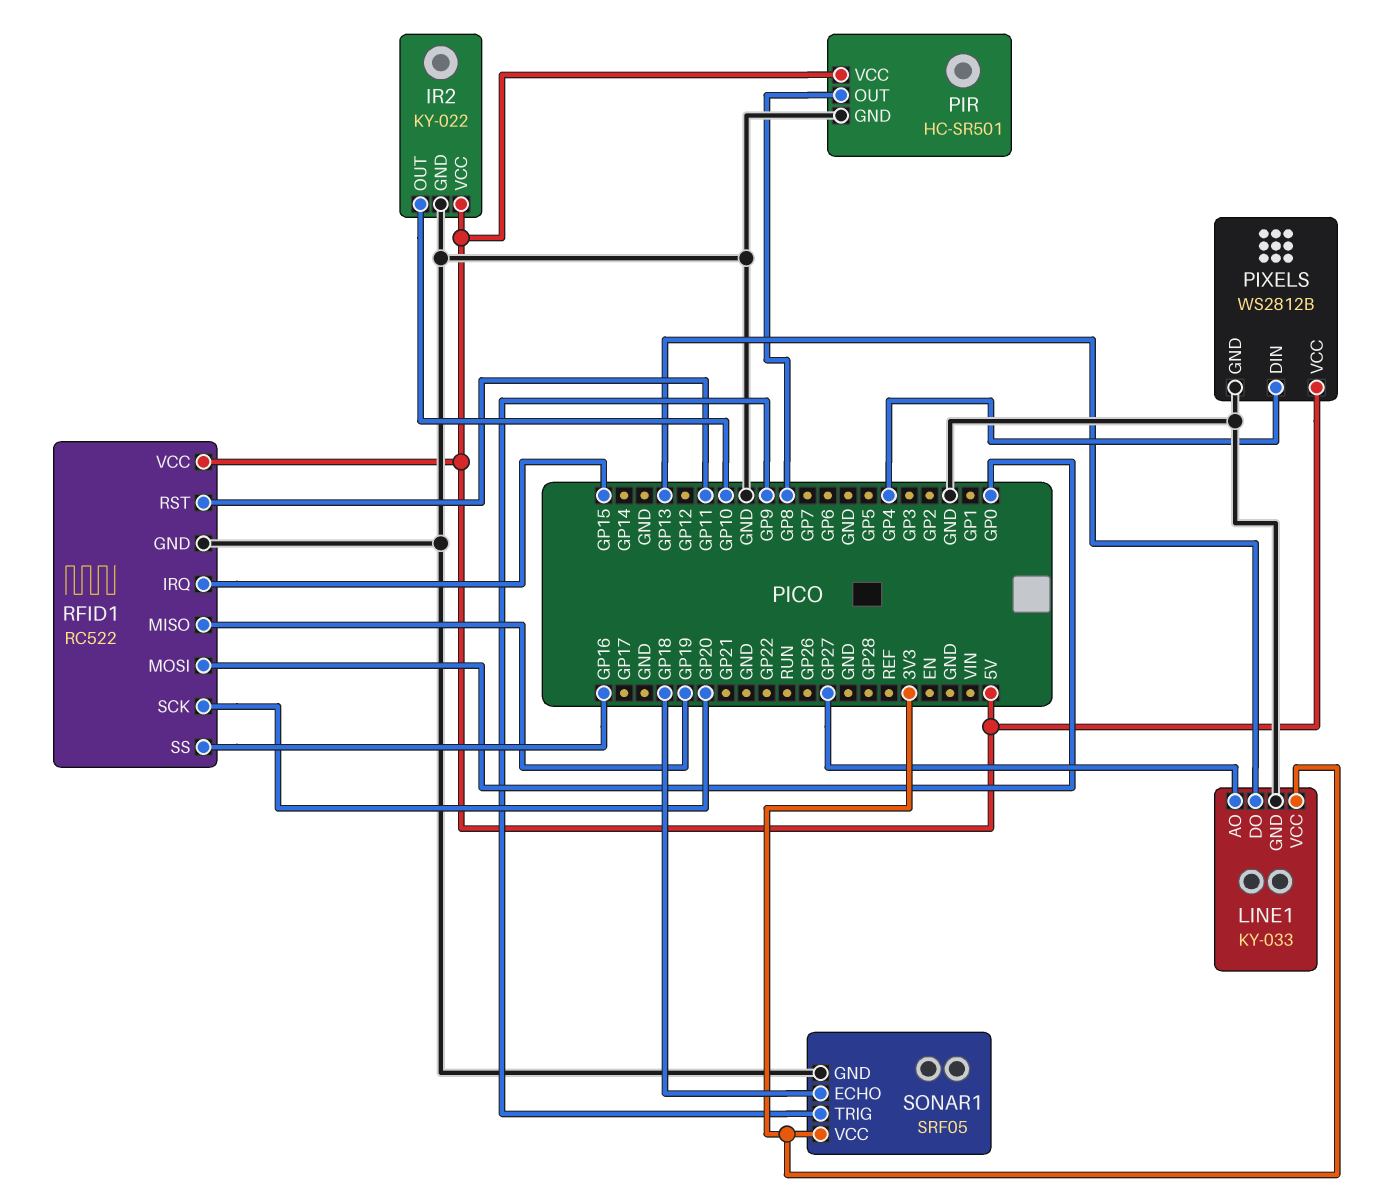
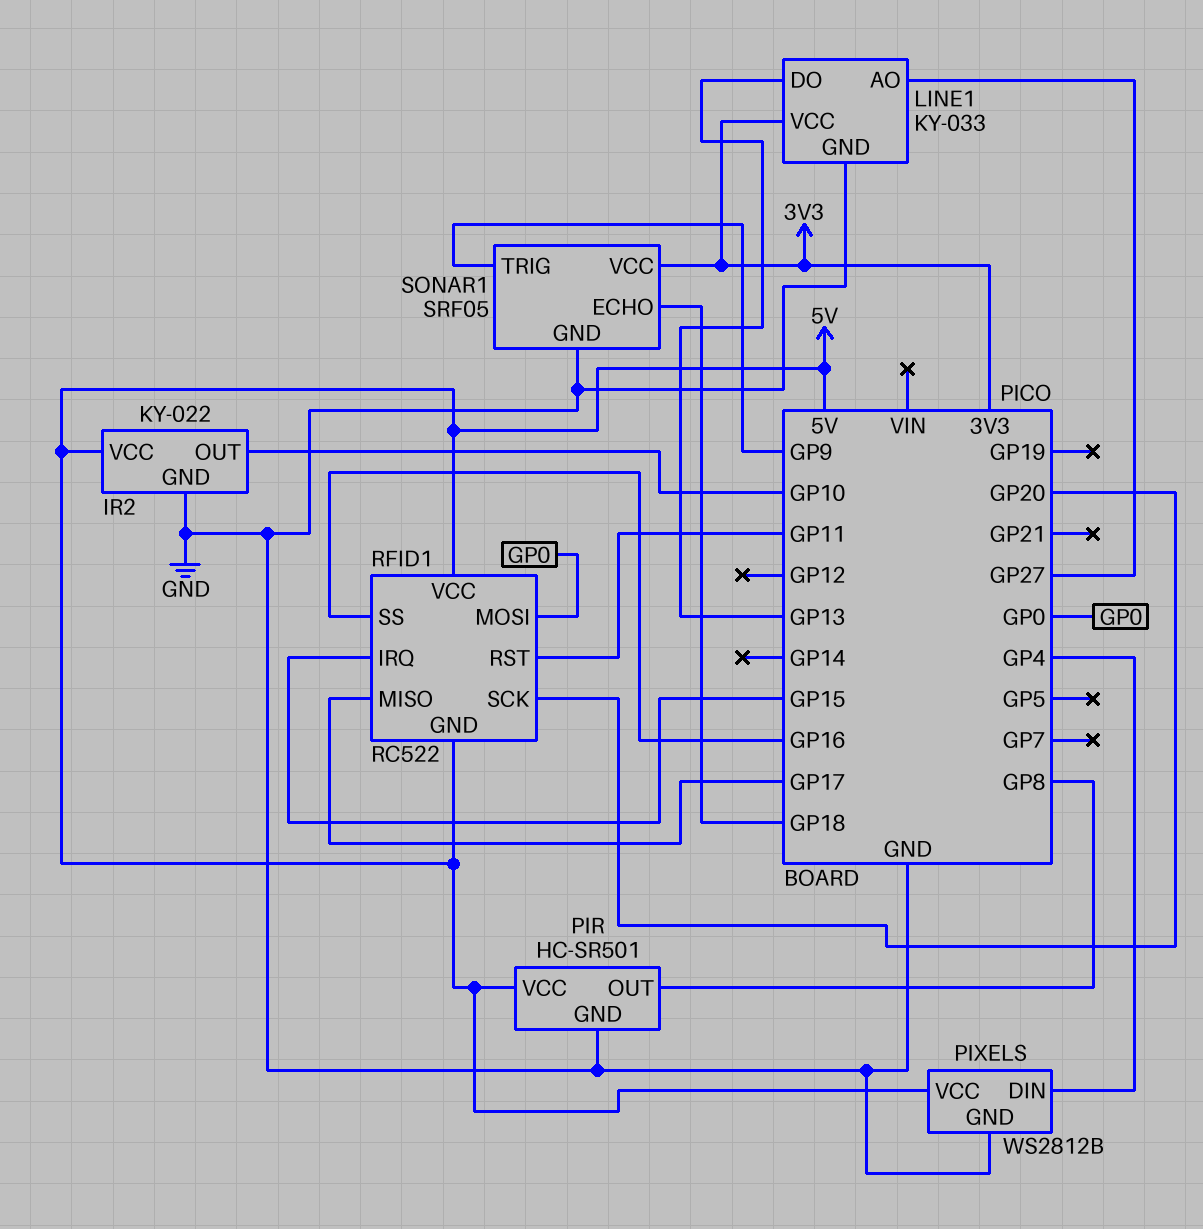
RFID1 pin GND: GND -> 5V
RFID1 pin MISO: GP19 -> GP17

